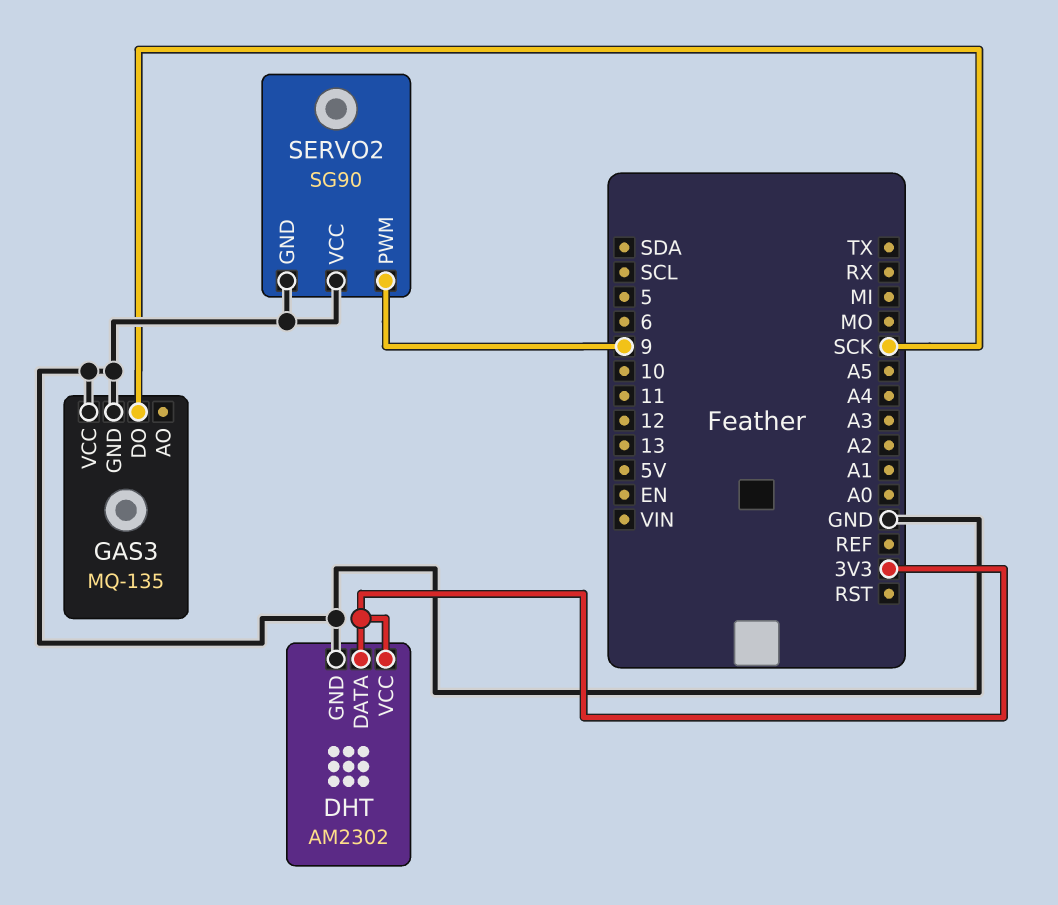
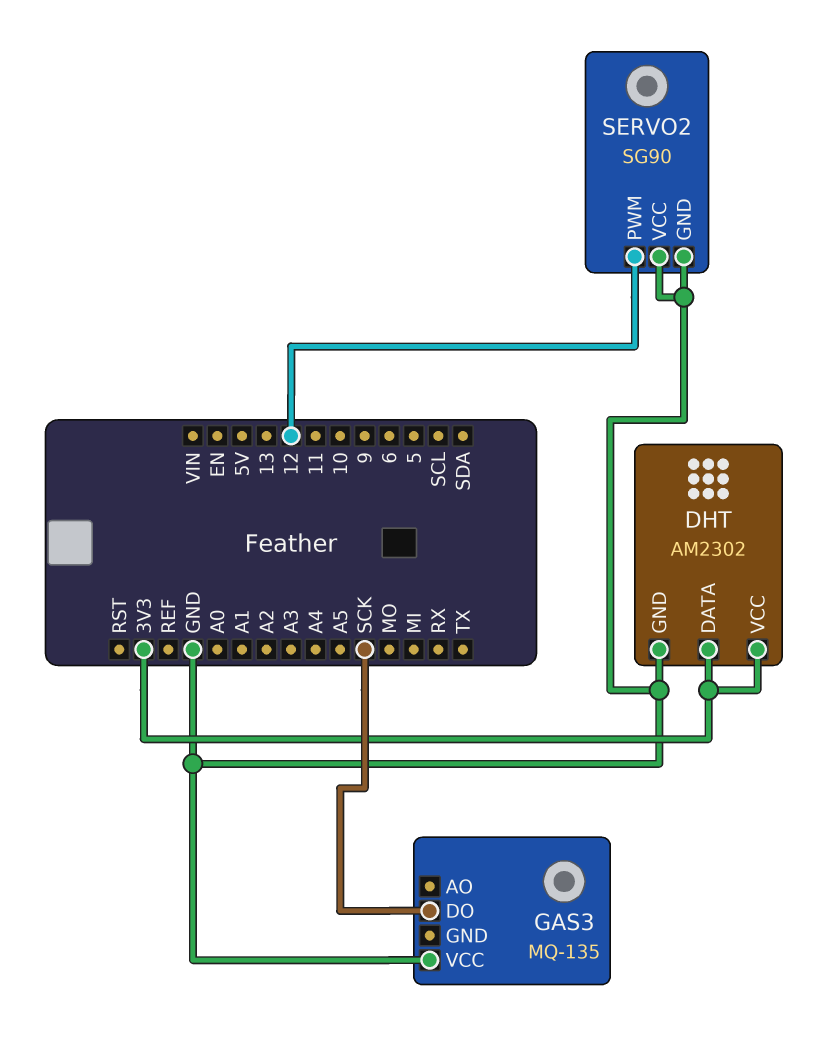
GAS3 pin GND: GND -> none
SERVO2 pin PWM: 9 -> 12

